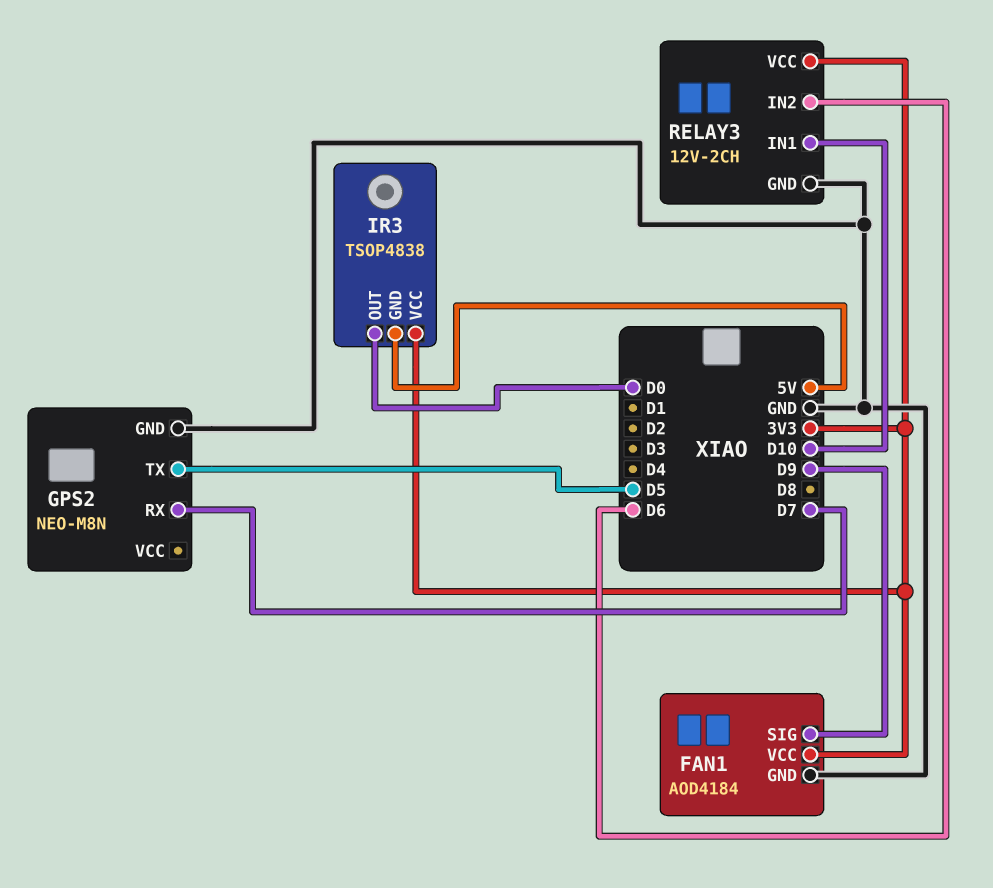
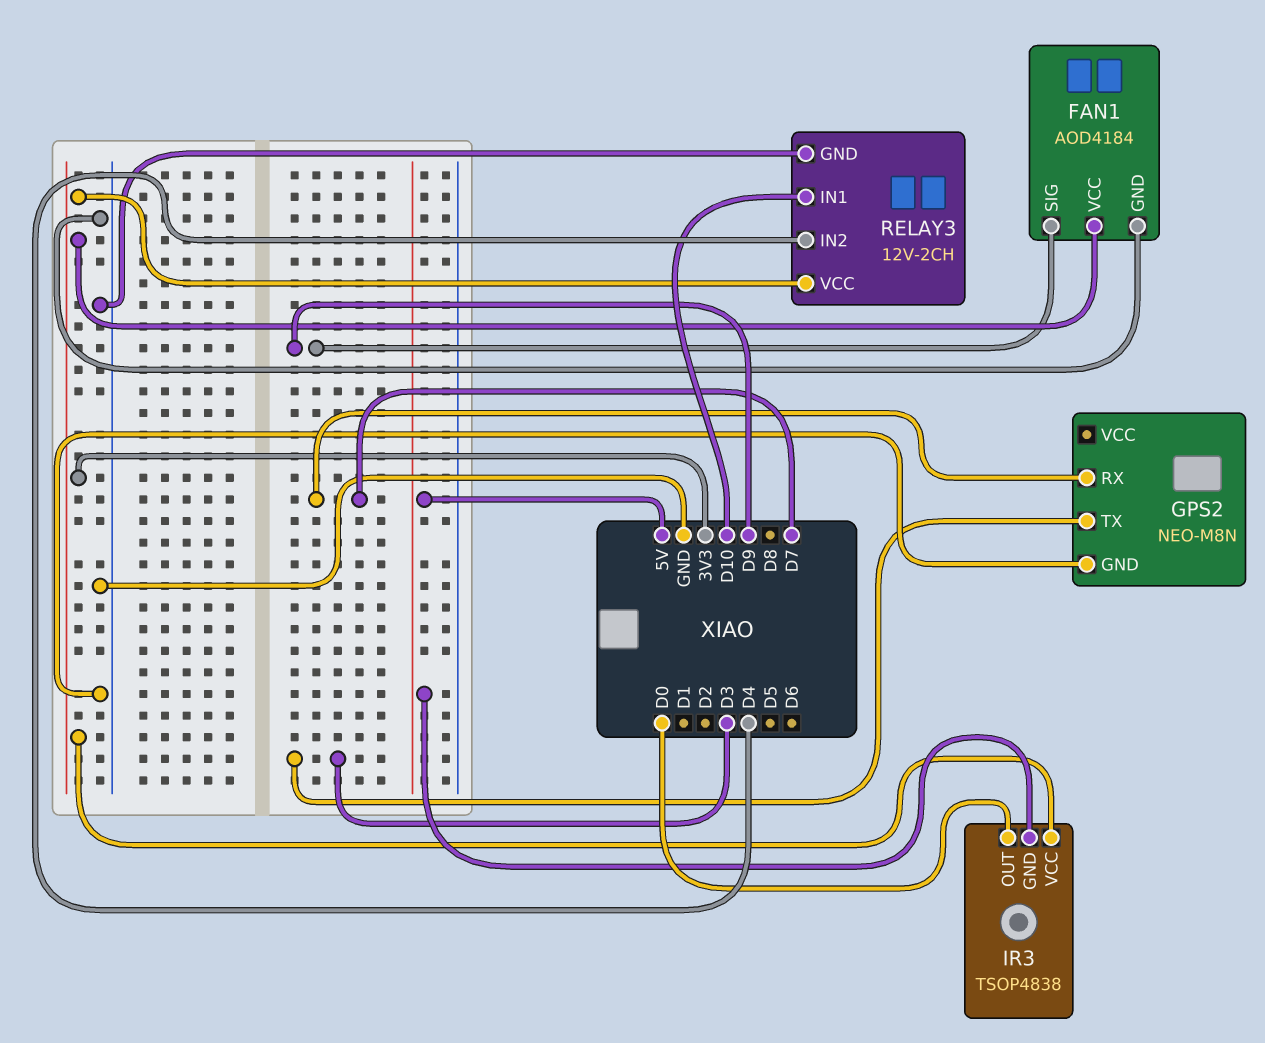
GPS2 pin TX: D5 -> D3
RELAY3 pin IN2: D6 -> D4

